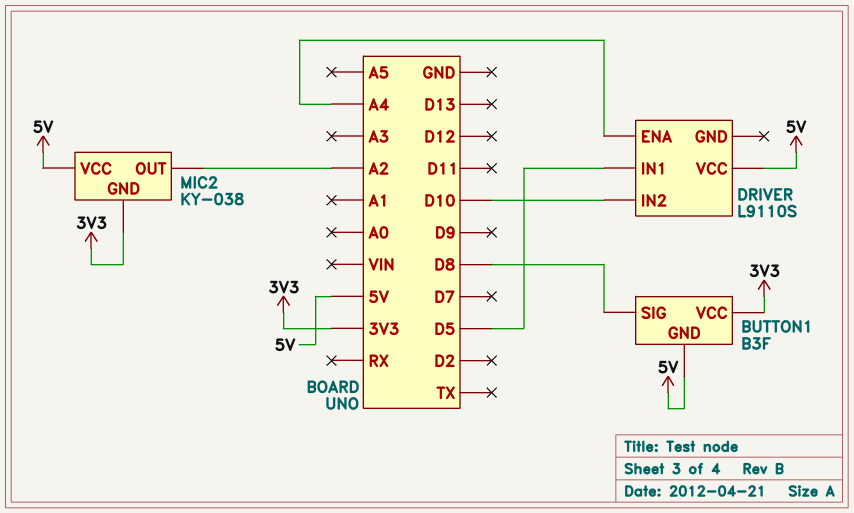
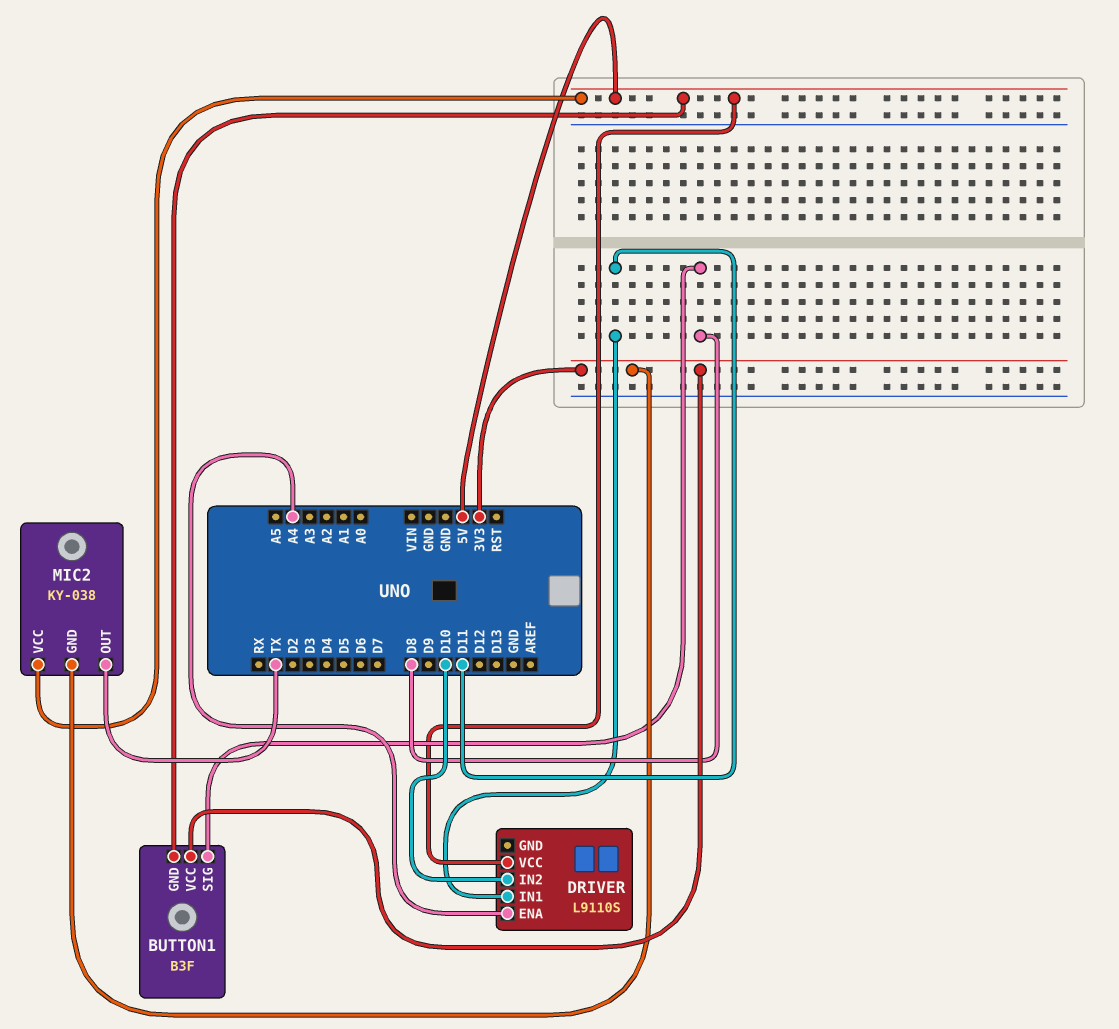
DRIVER pin IN1: D5 -> D11
MIC2 pin OUT: A2 -> TX

